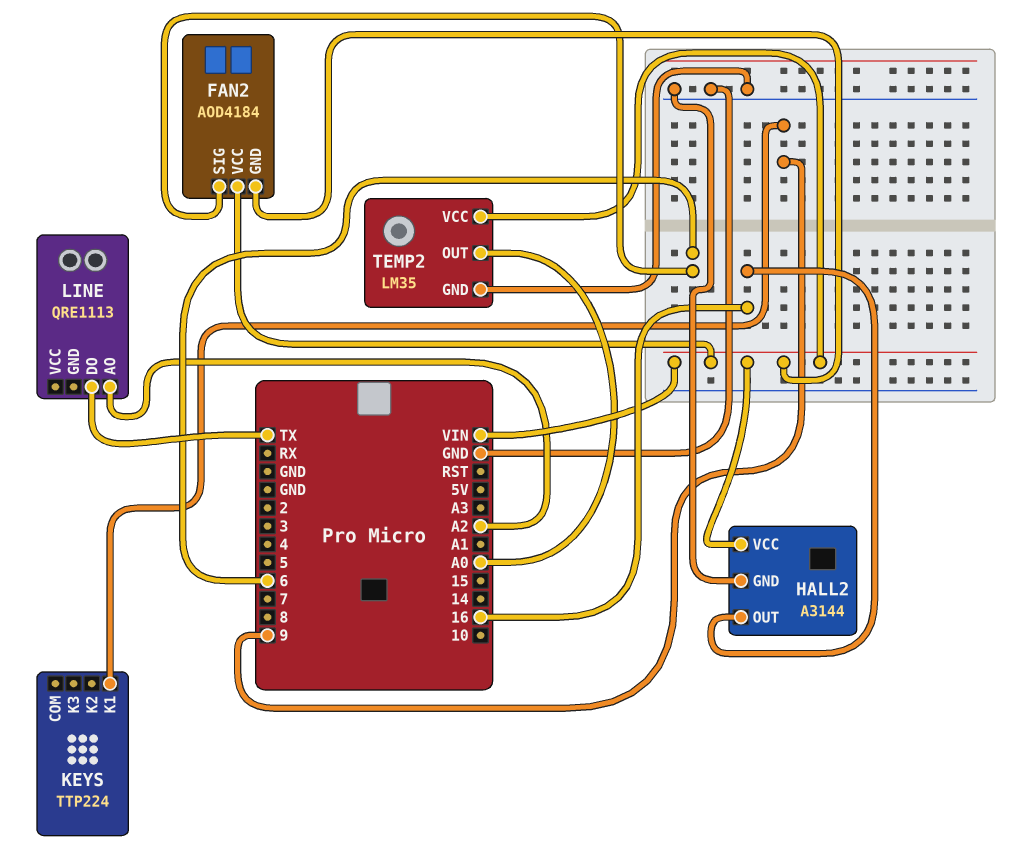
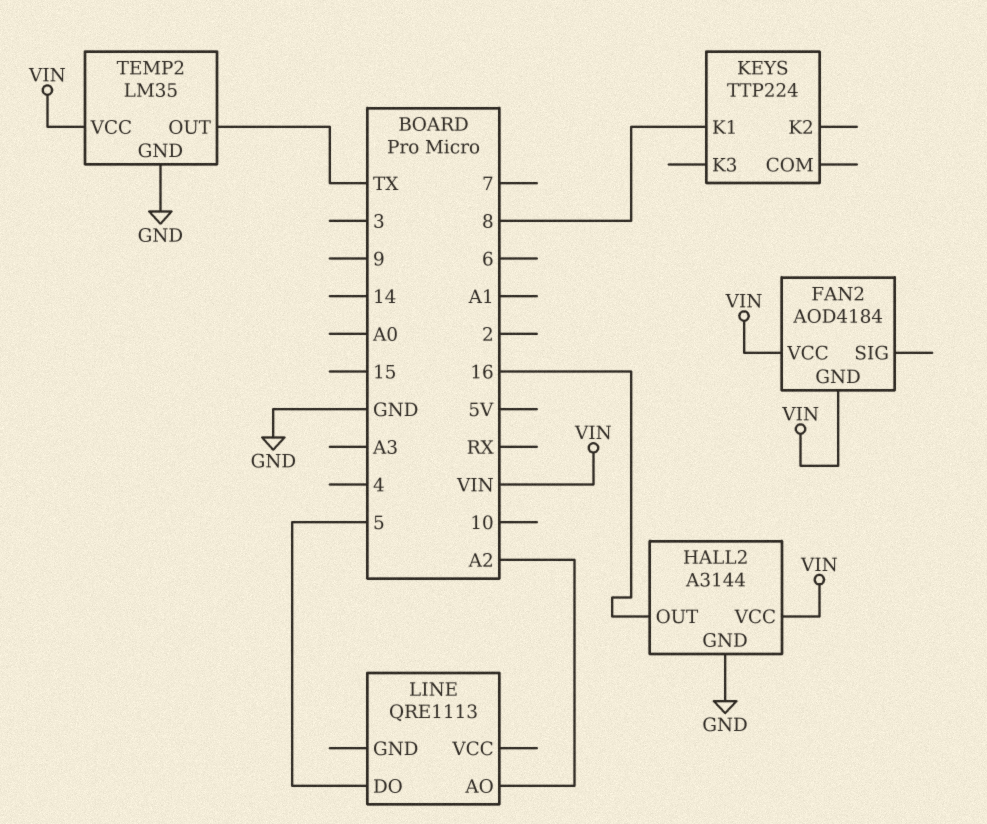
FAN2 pin SIG: 6 -> none
KEYS pin K1: 9 -> 8
LINE pin DO: TX -> 5
TEMP2 pin OUT: A0 -> TX

